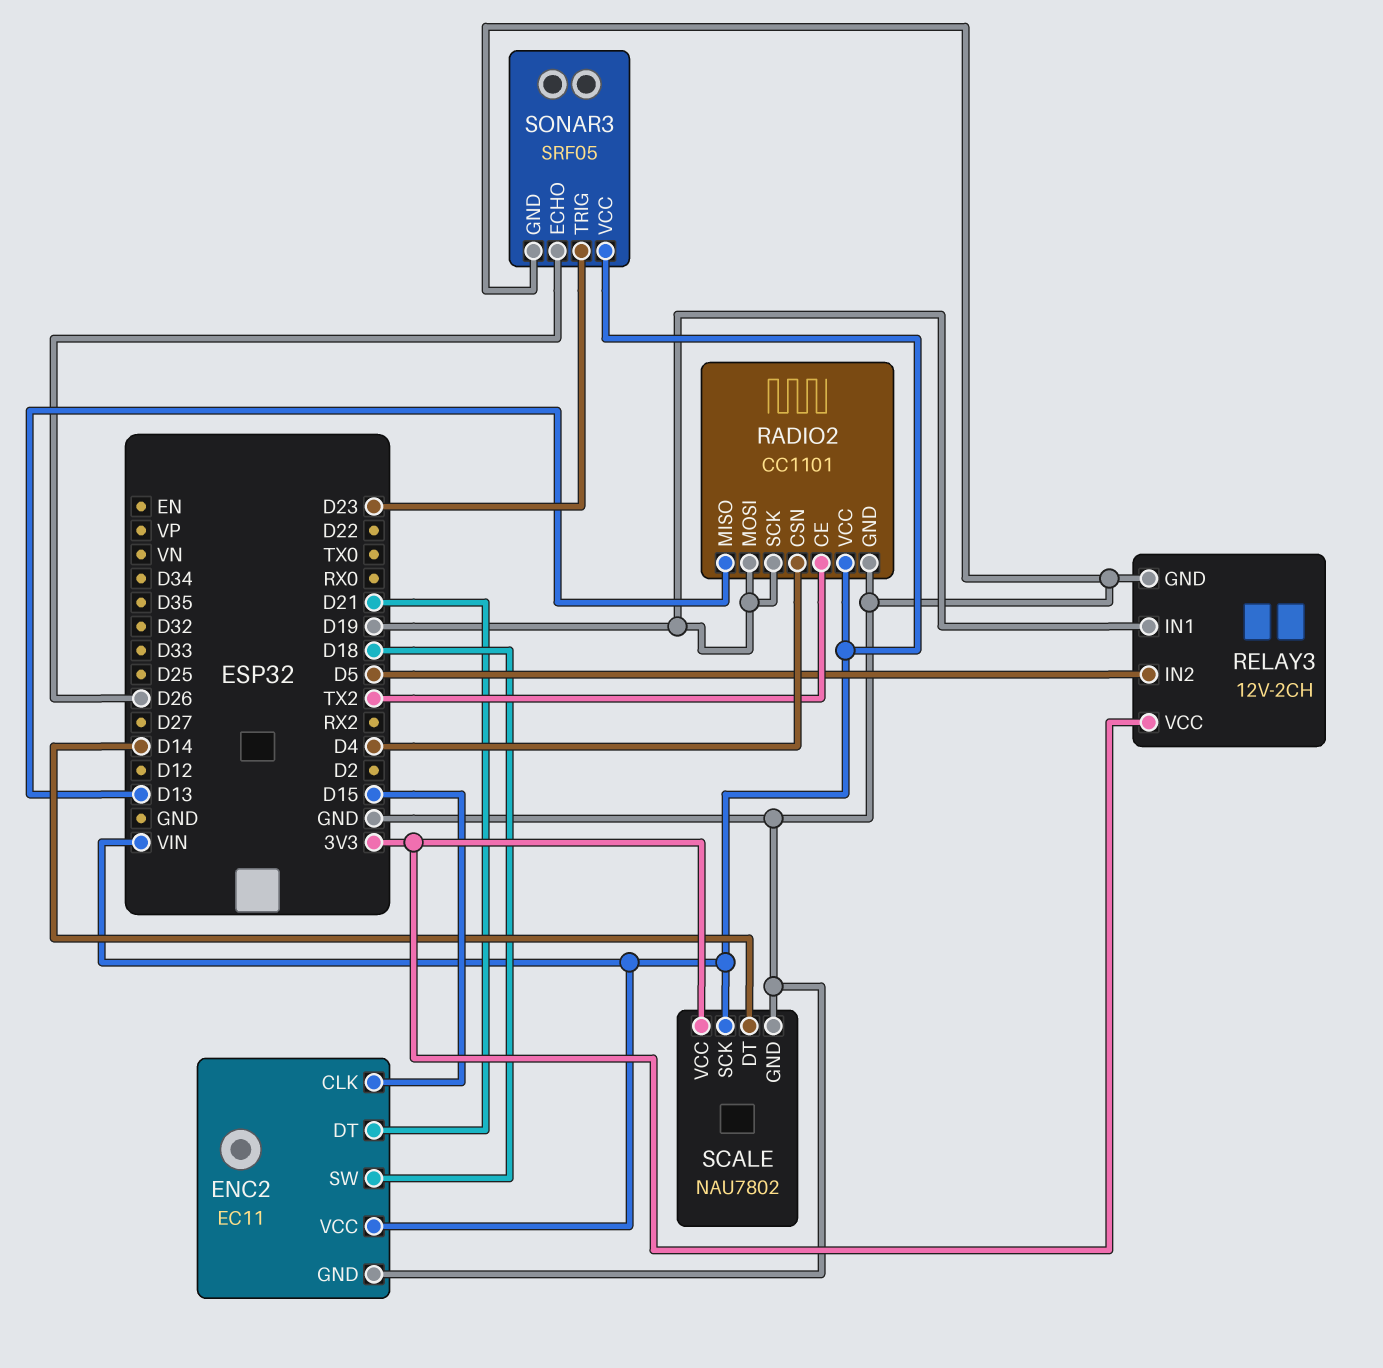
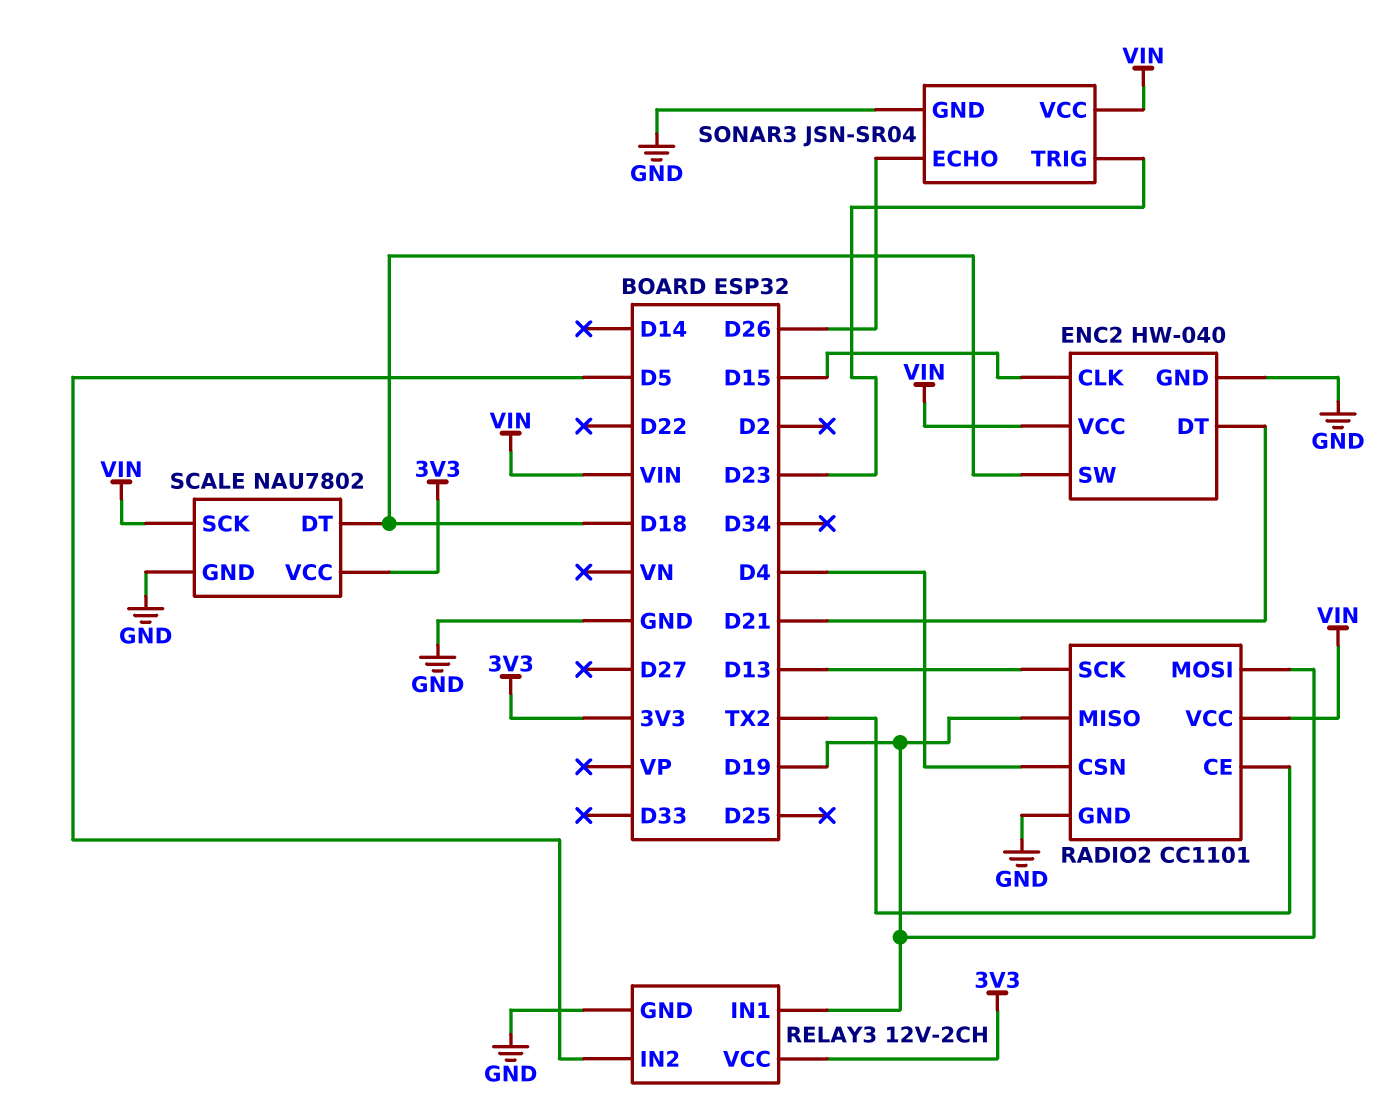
ENC2: EC11 -> HW-040
RADIO2 pin MISO: D13 -> D19
RADIO2 pin SCK: D19 -> D13
SCALE pin DT: D14 -> D18
SONAR3: SRF05 -> JSN-SR04

